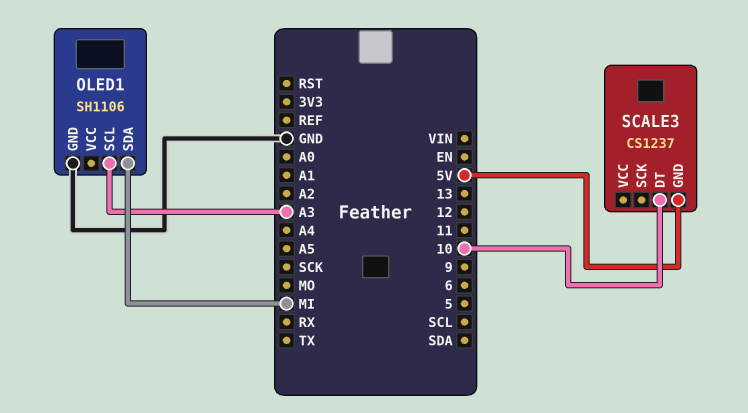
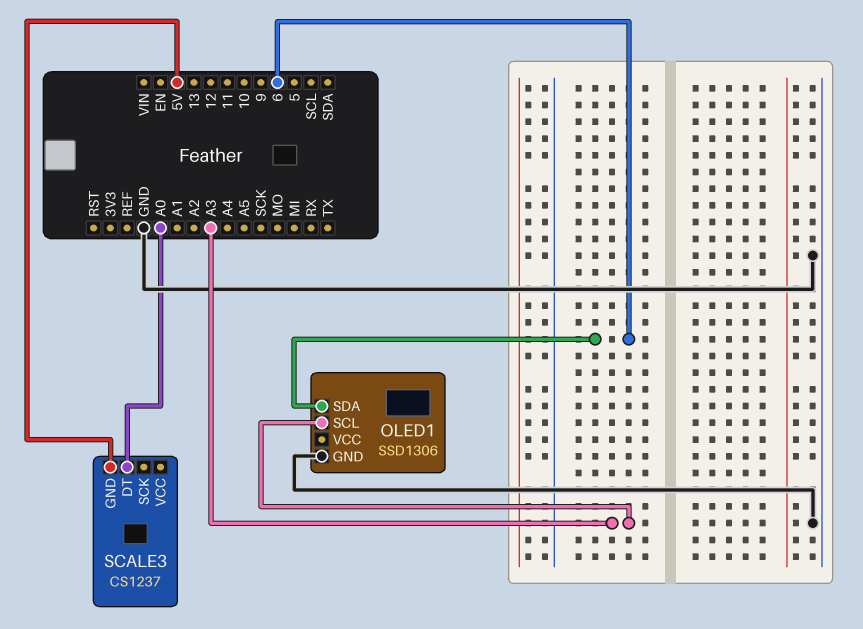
OLED1: SH1106 -> SSD1306
OLED1 pin SDA: MI -> 6
SCALE3 pin DT: 10 -> A0

